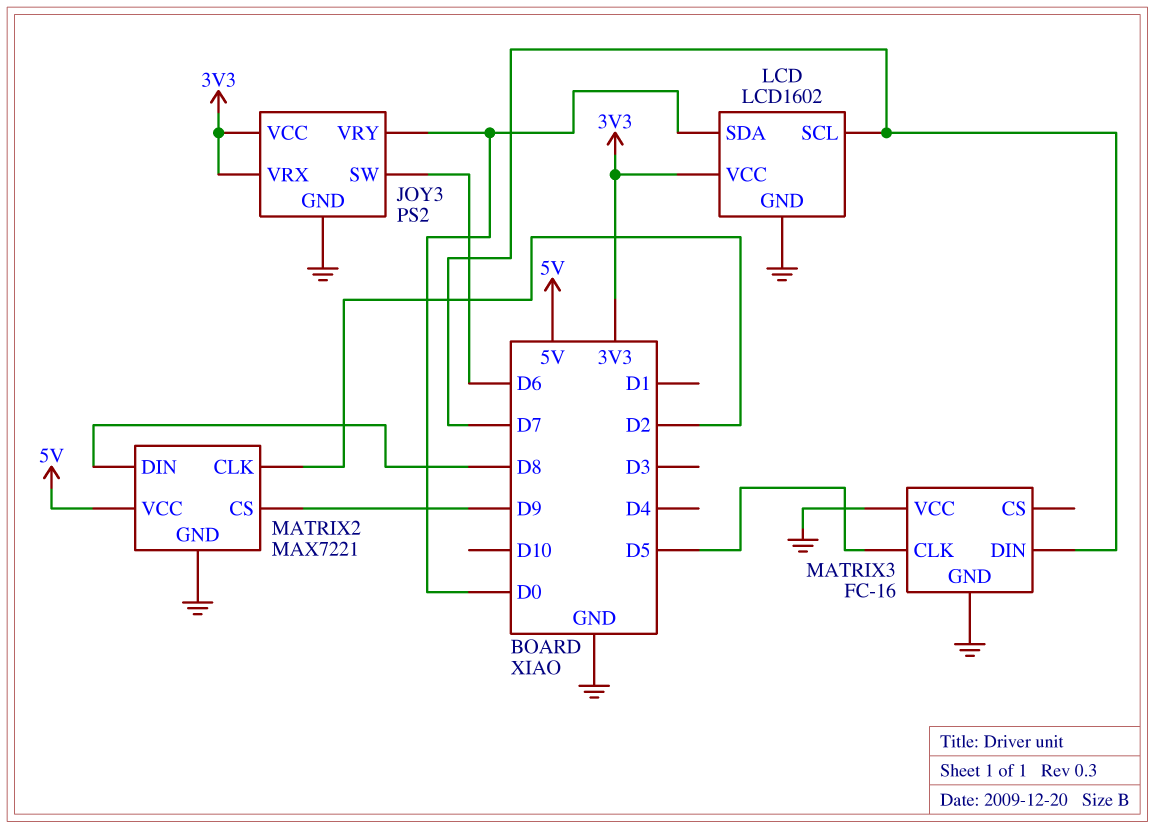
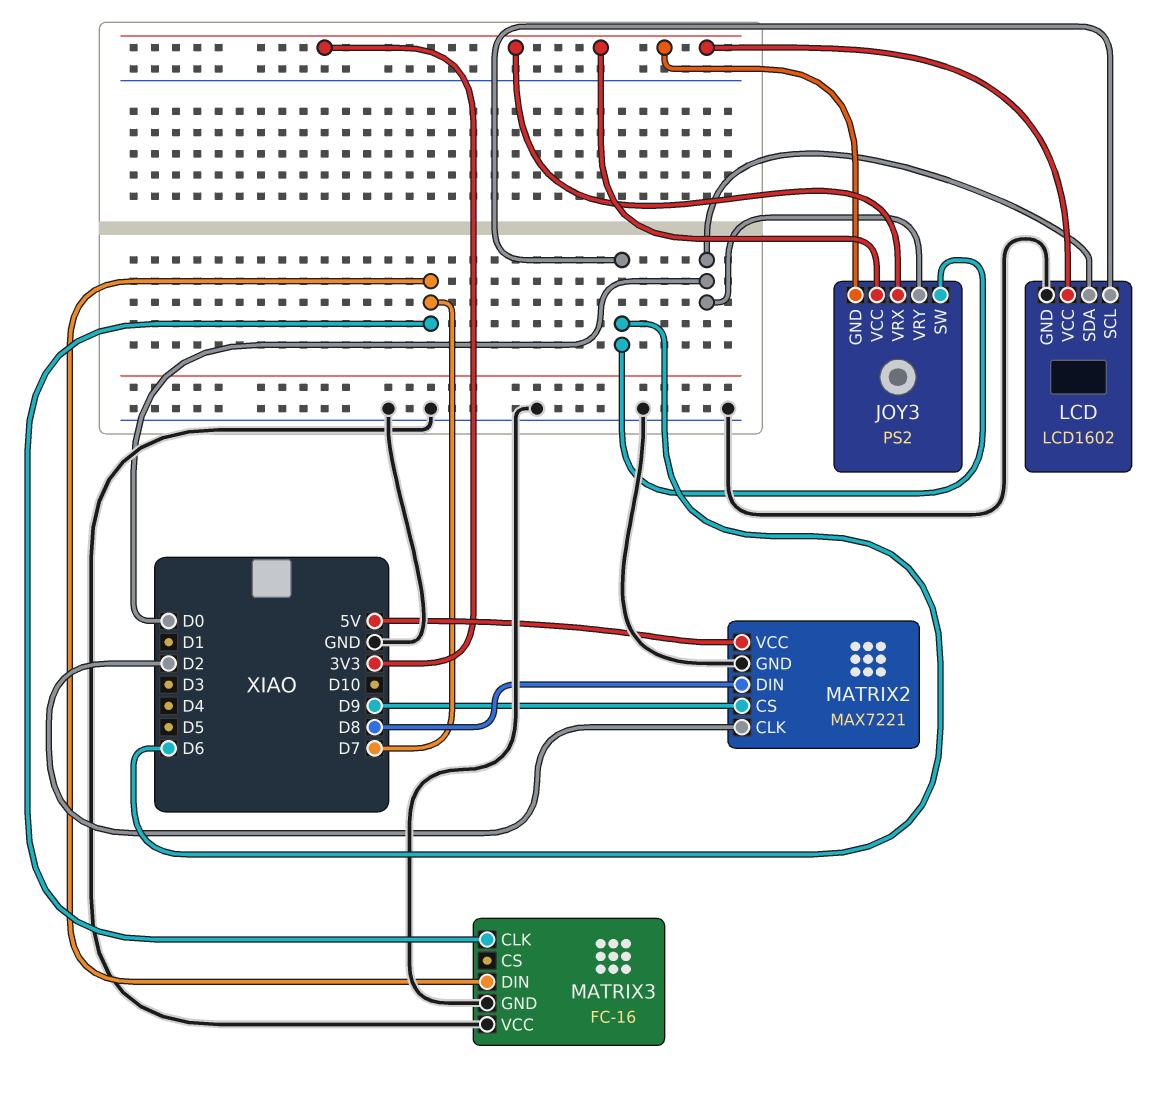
JOY3 pin GND: GND -> 3V3
LCD pin SCL: D7 -> D6
MATRIX3 pin CLK: D5 -> D7

